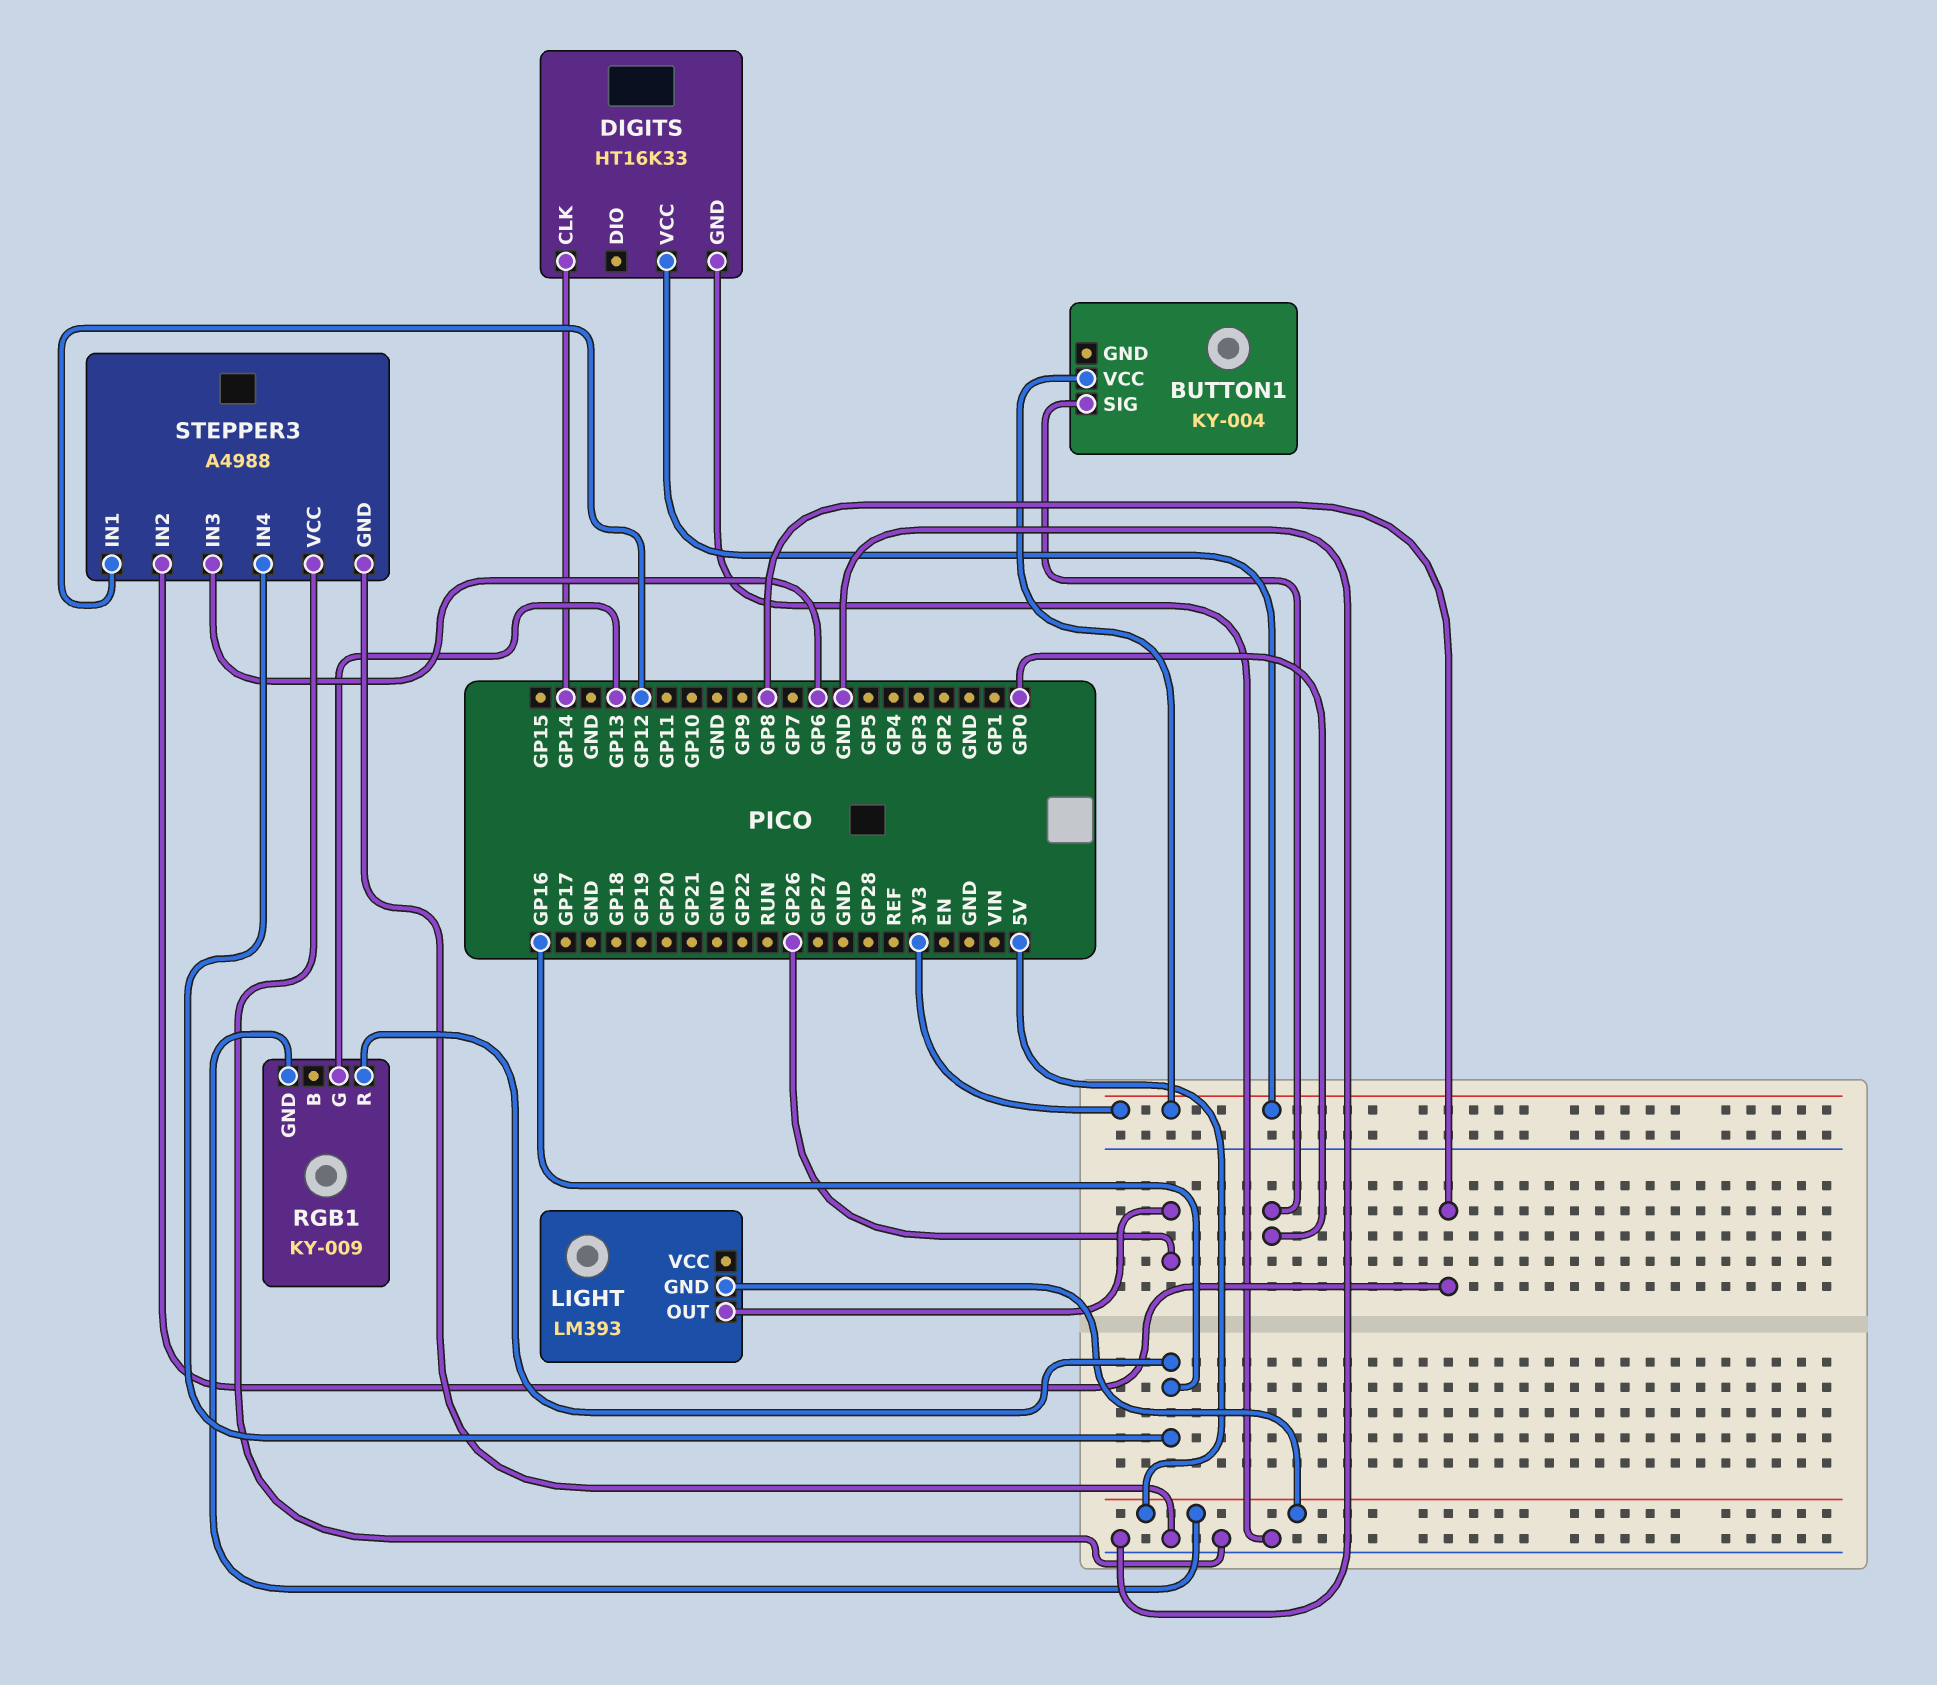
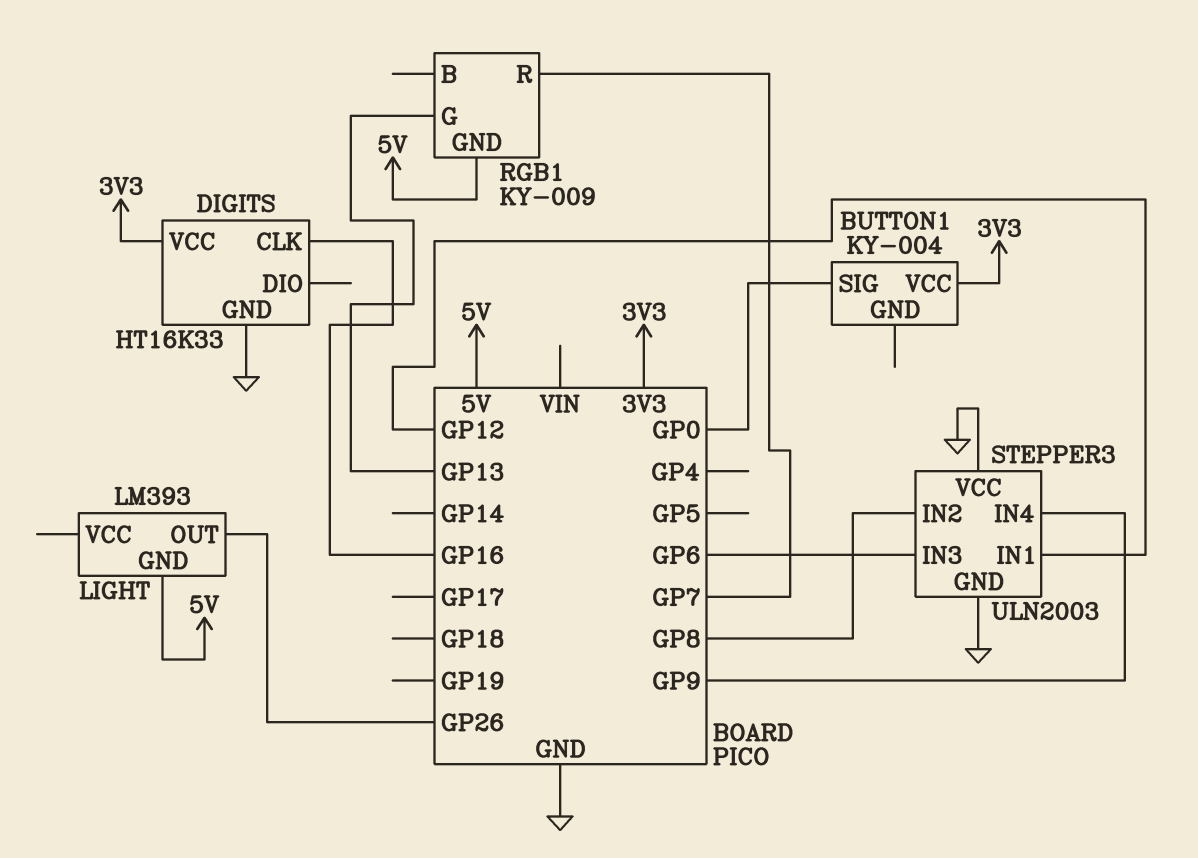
DIGITS pin CLK: GP14 -> GP16
RGB1 pin R: GP16 -> GP7
STEPPER3: A4988 -> ULN2003
STEPPER3 pin IN4: GP16 -> GP9

